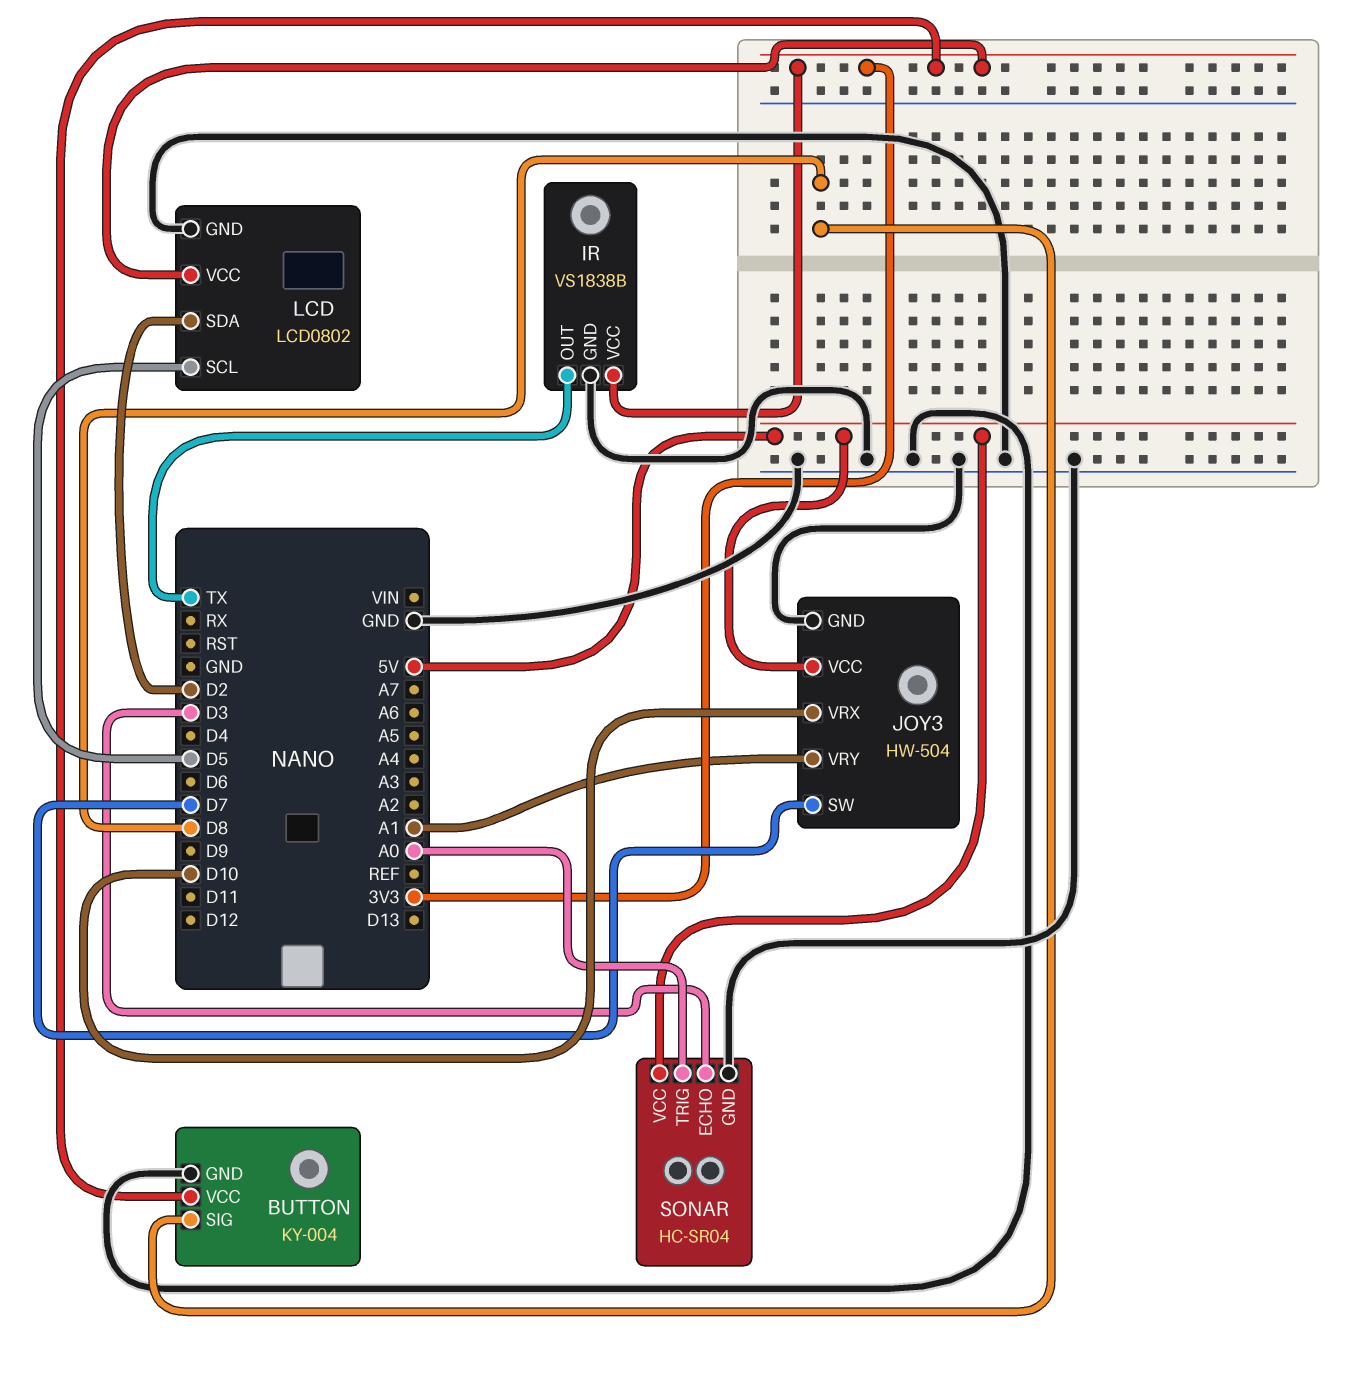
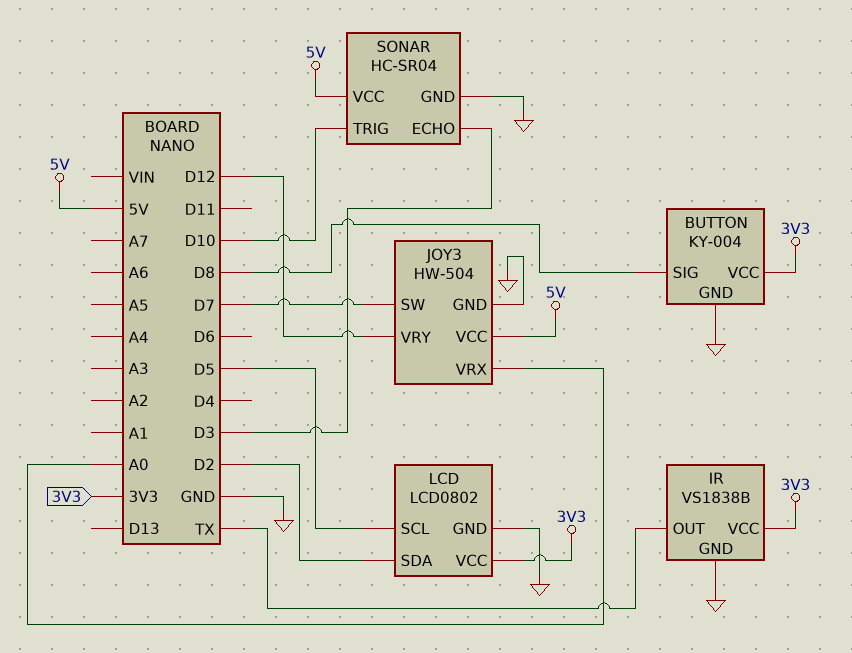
JOY3 pin VRX: D10 -> A0
JOY3 pin VRY: A1 -> D12
SONAR pin TRIG: A0 -> D10

